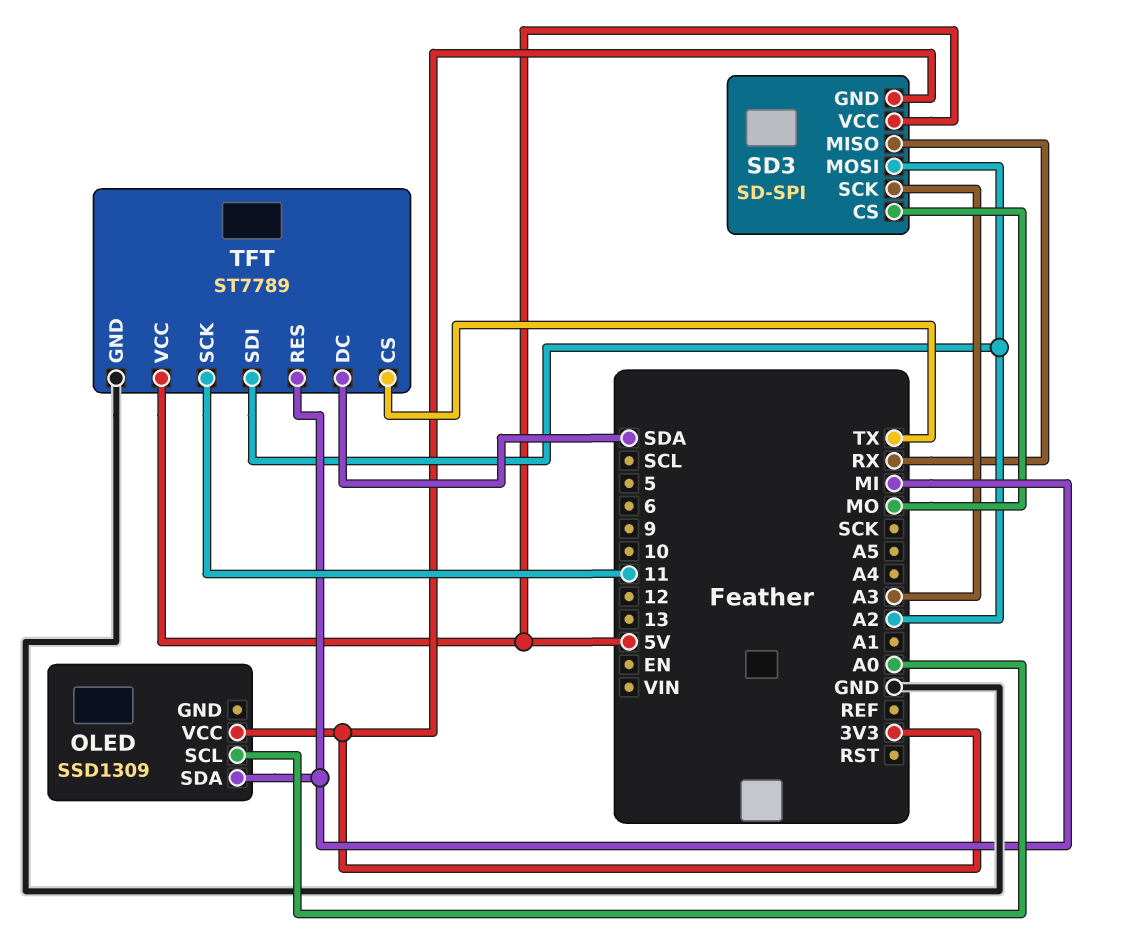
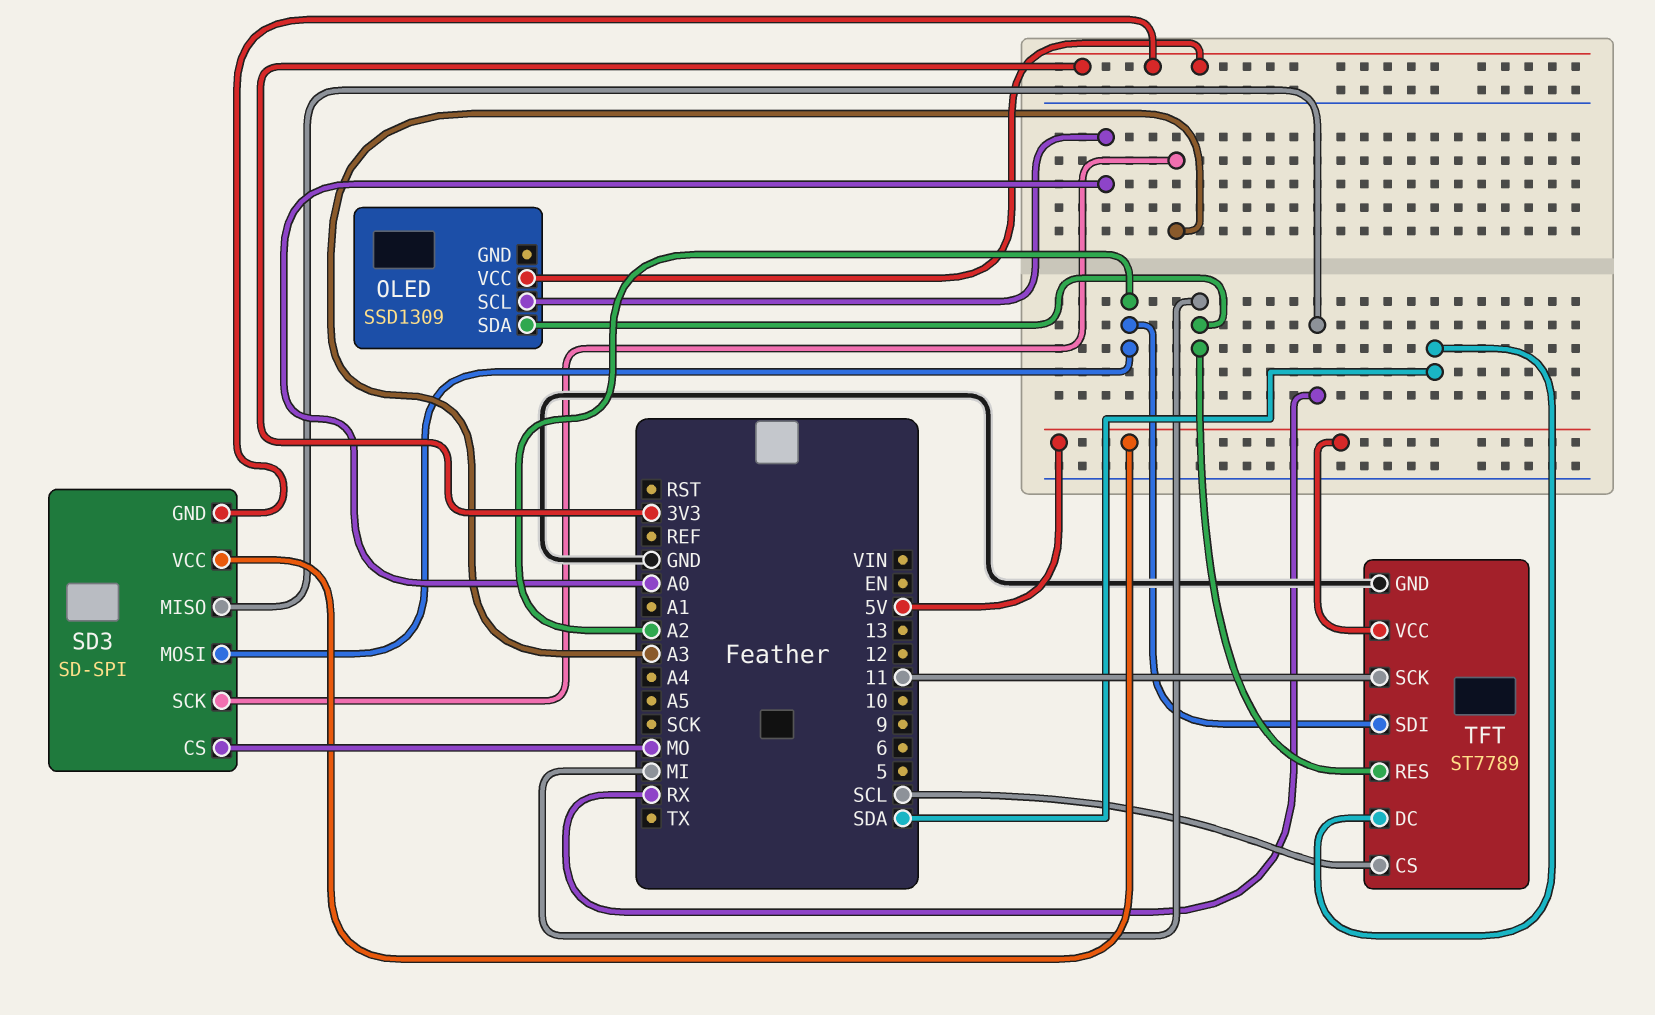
TFT pin CS: TX -> SCL

